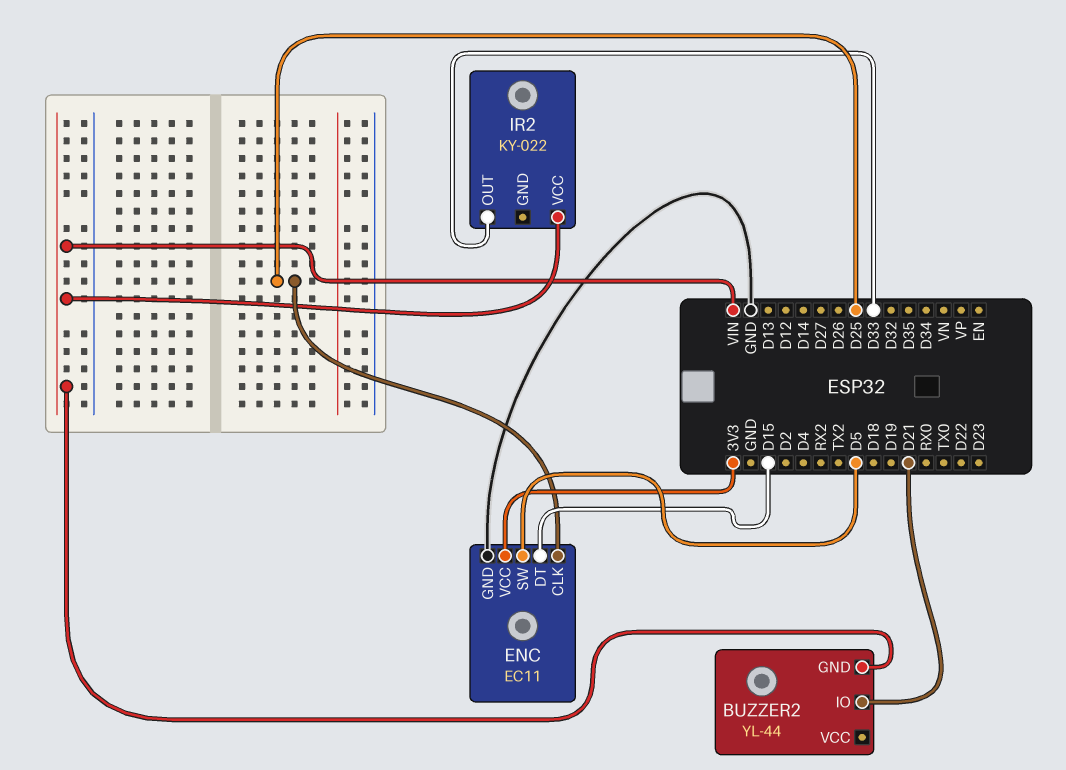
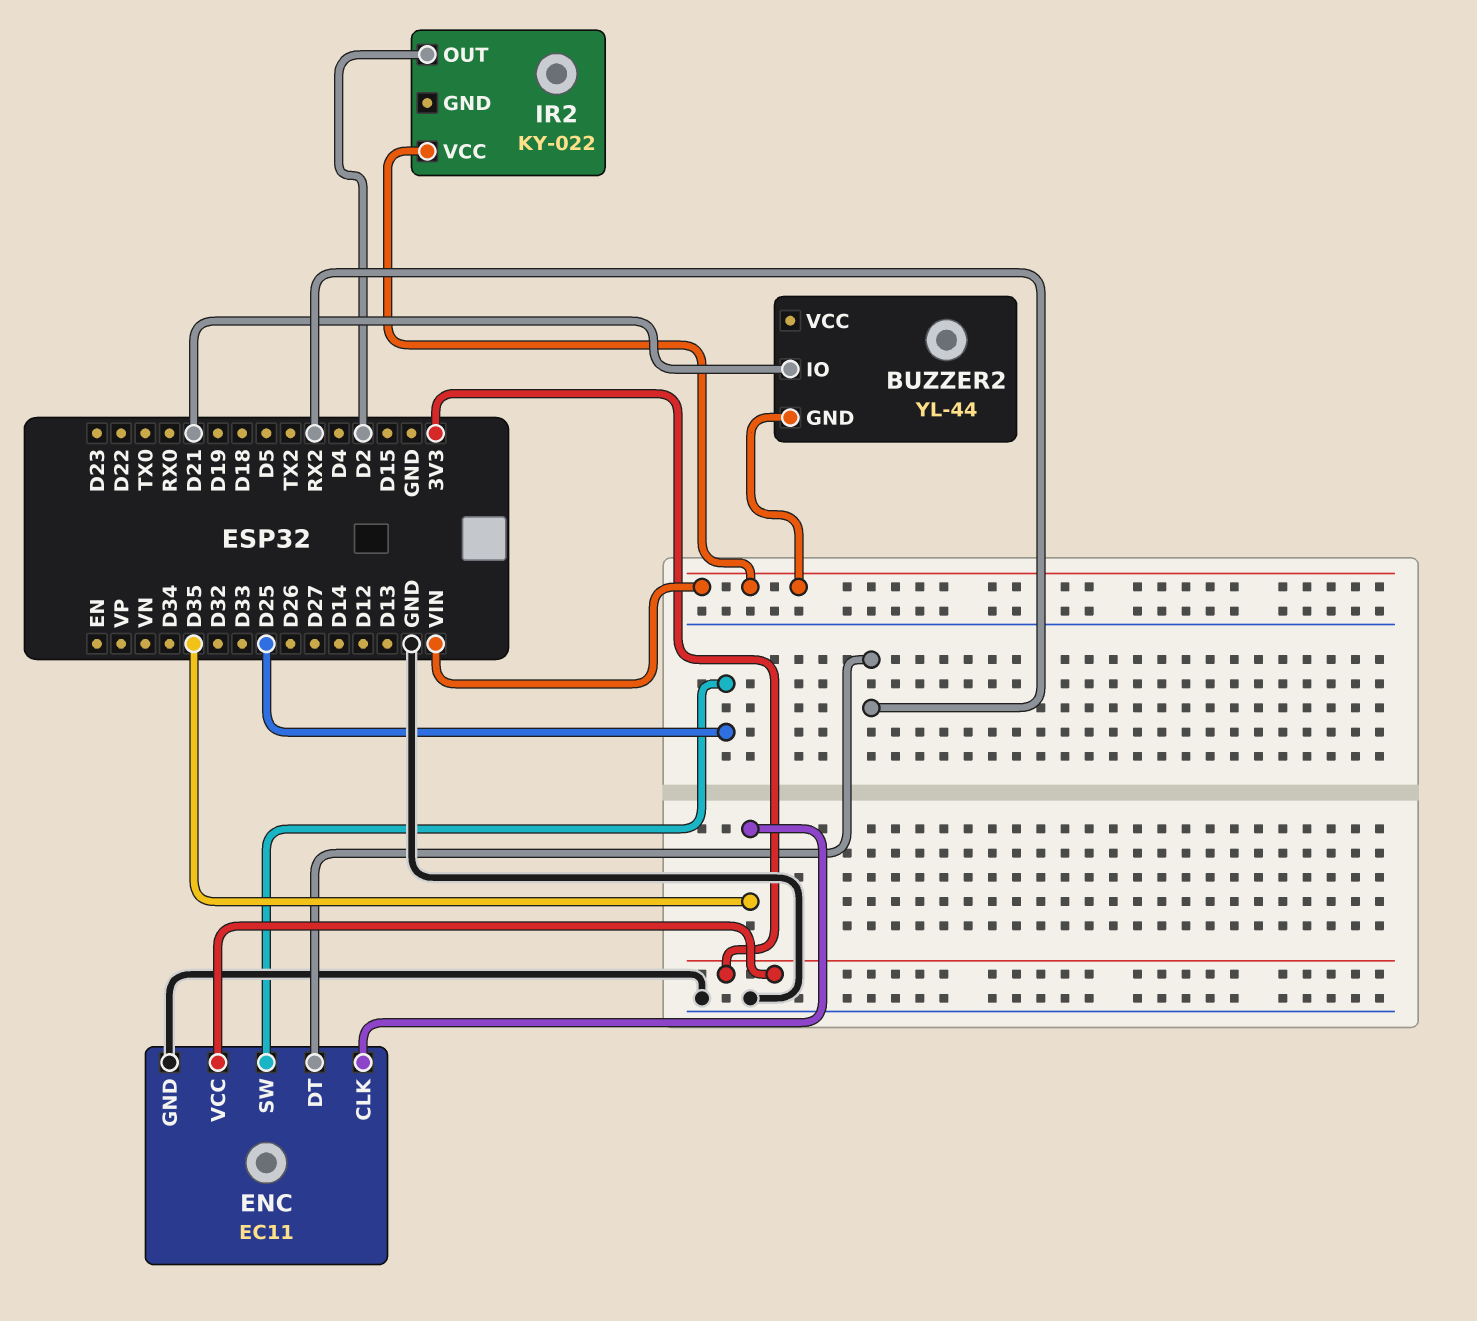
ENC pin CLK: D25 -> D35
ENC pin DT: D15 -> RX2
ENC pin SW: D5 -> D25
IR2 pin OUT: D33 -> D2

